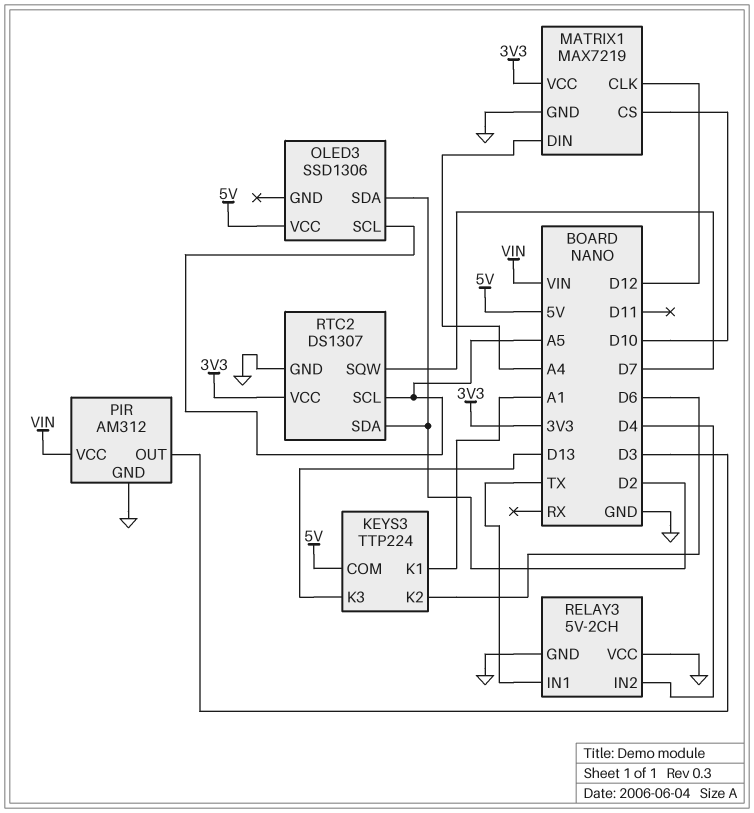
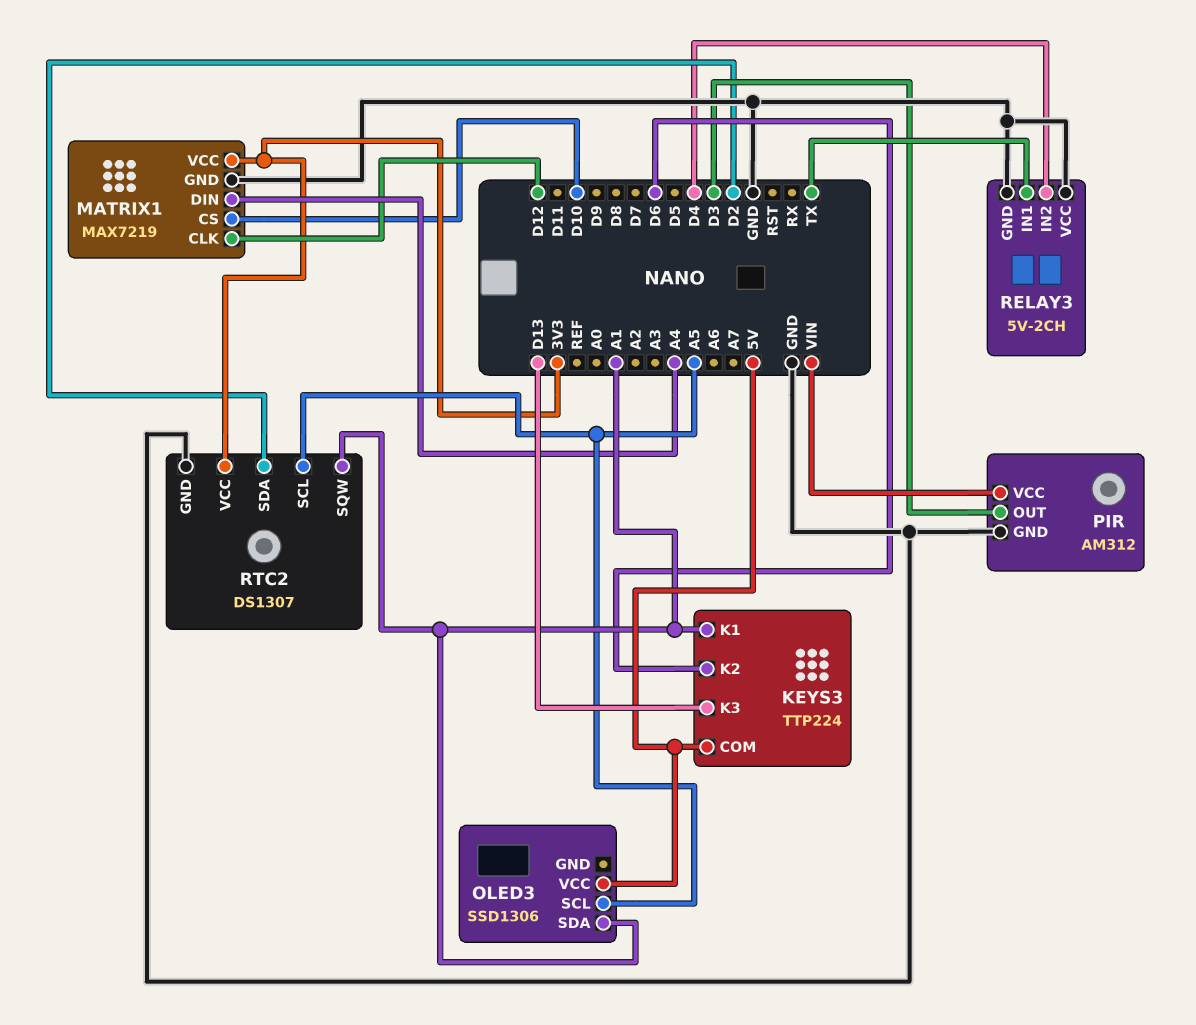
OLED3 pin SDA: D2 -> A1
RTC2 pin SQW: D7 -> A1

